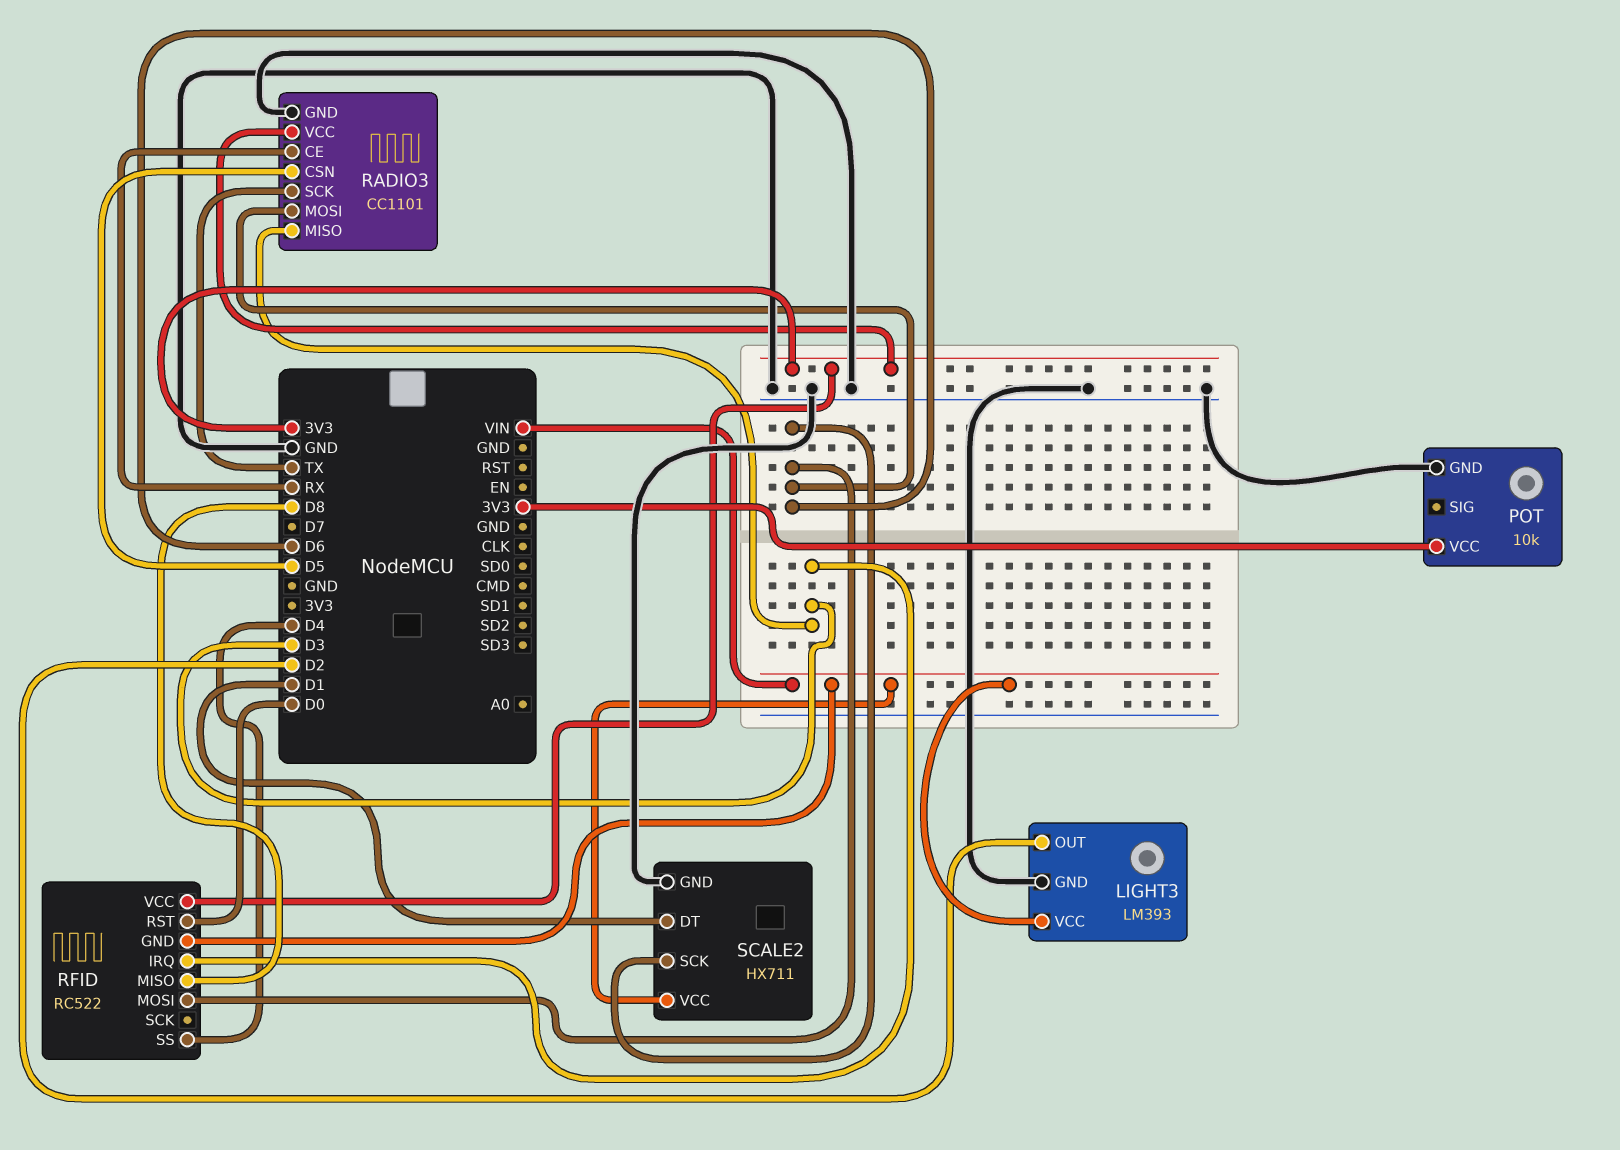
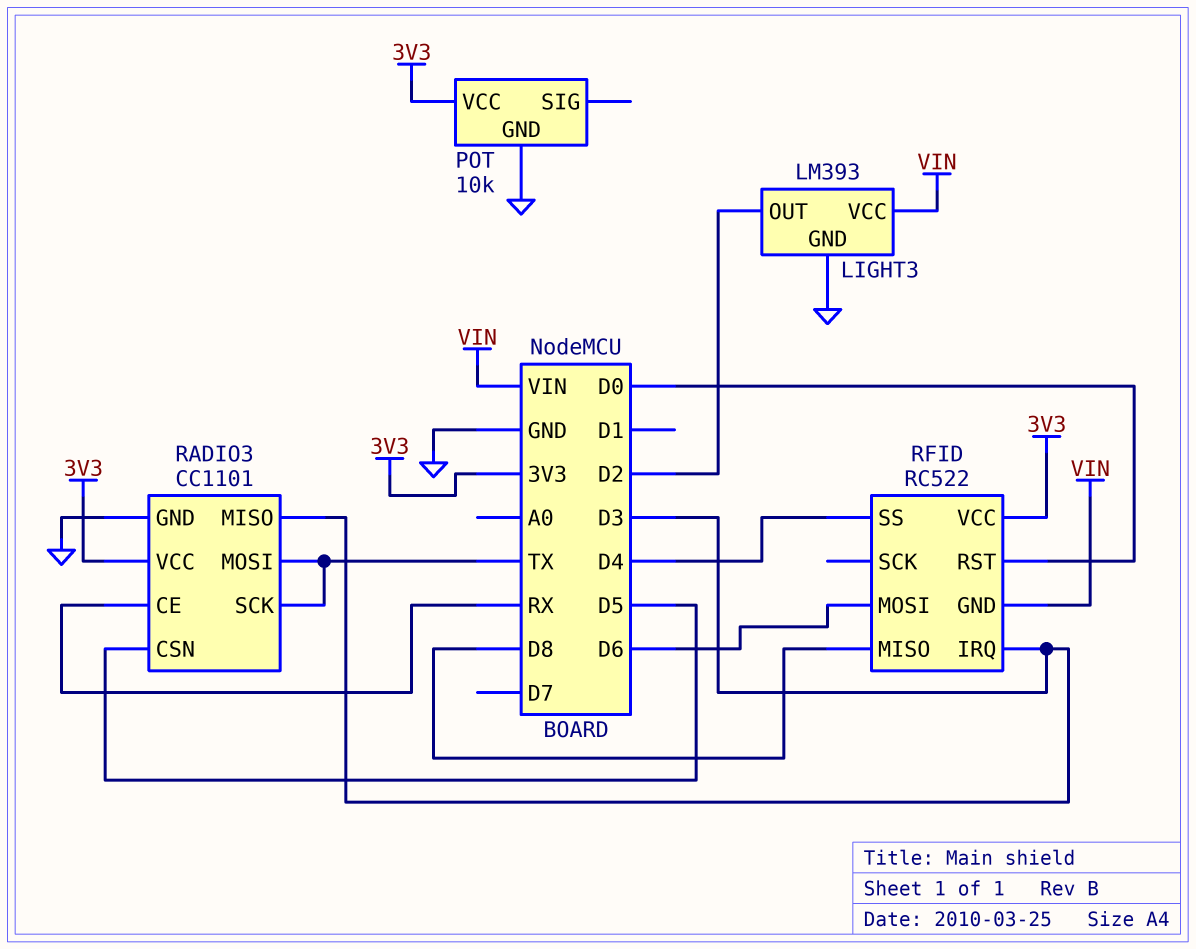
RADIO3 pin MOSI: D6 -> TX
SCALE2: HX711 -> none
SCALE2 pin DT: D1 -> none
SCALE2 pin GND: GND -> none
SCALE2 pin SCK: D6 -> none
SCALE2 pin VCC: VIN -> none

